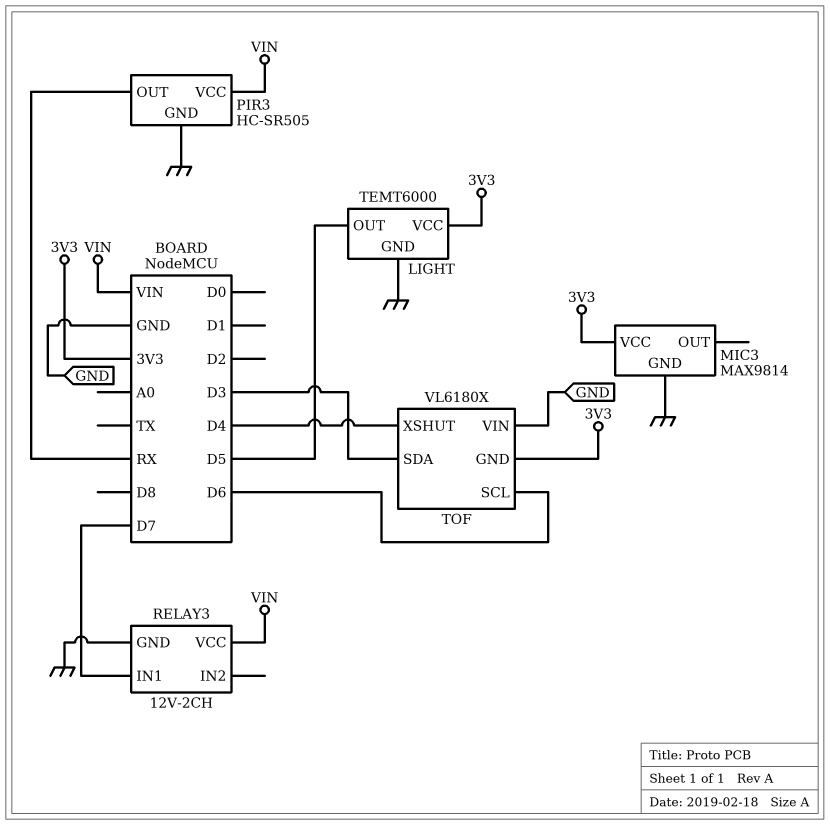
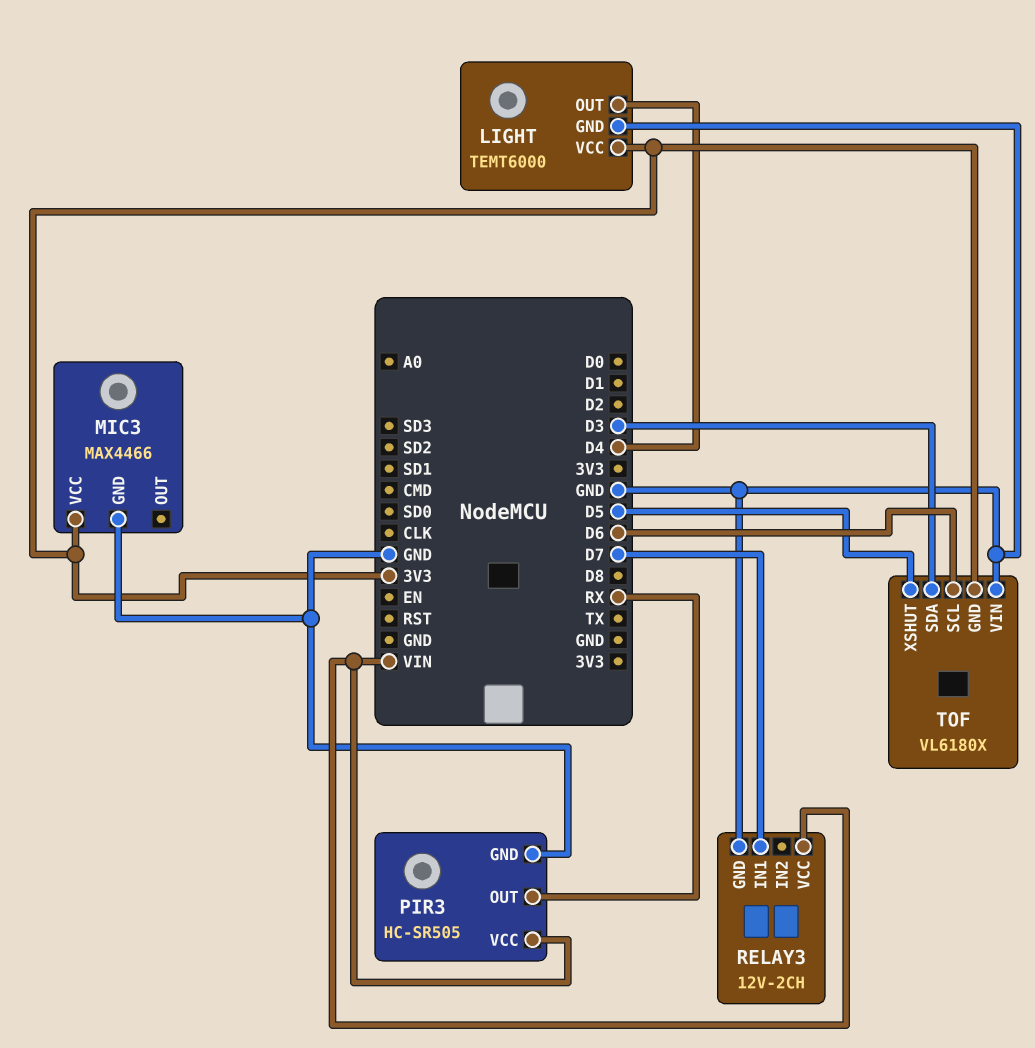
LIGHT pin OUT: D5 -> D4
MIC3: MAX9814 -> MAX4466
TOF pin XSHUT: D4 -> D5

